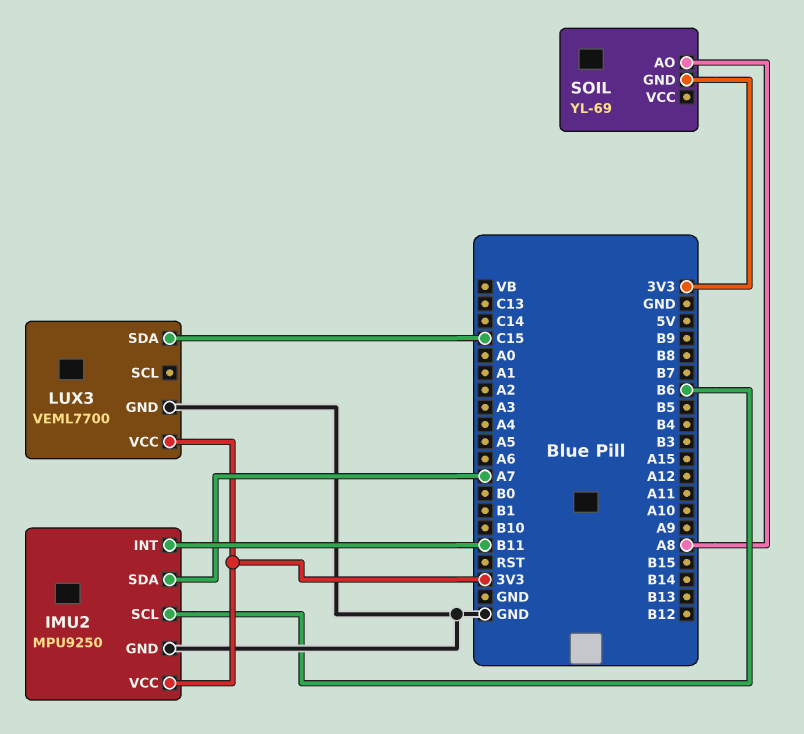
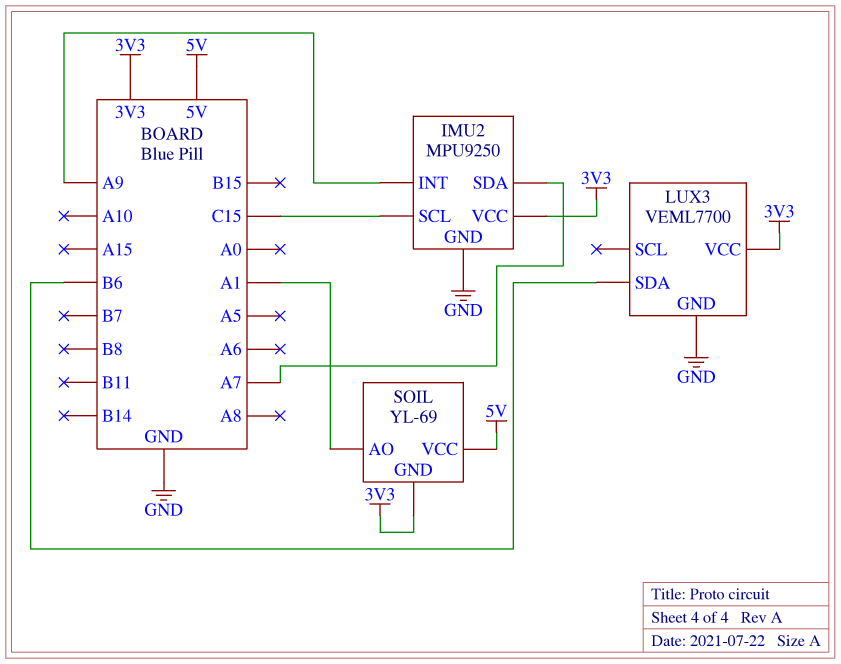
IMU2 pin INT: B11 -> A9
IMU2 pin SCL: B6 -> C15
LUX3 pin SDA: C15 -> B6
SOIL pin AO: A8 -> A1
SOIL pin VCC: none -> 5V

